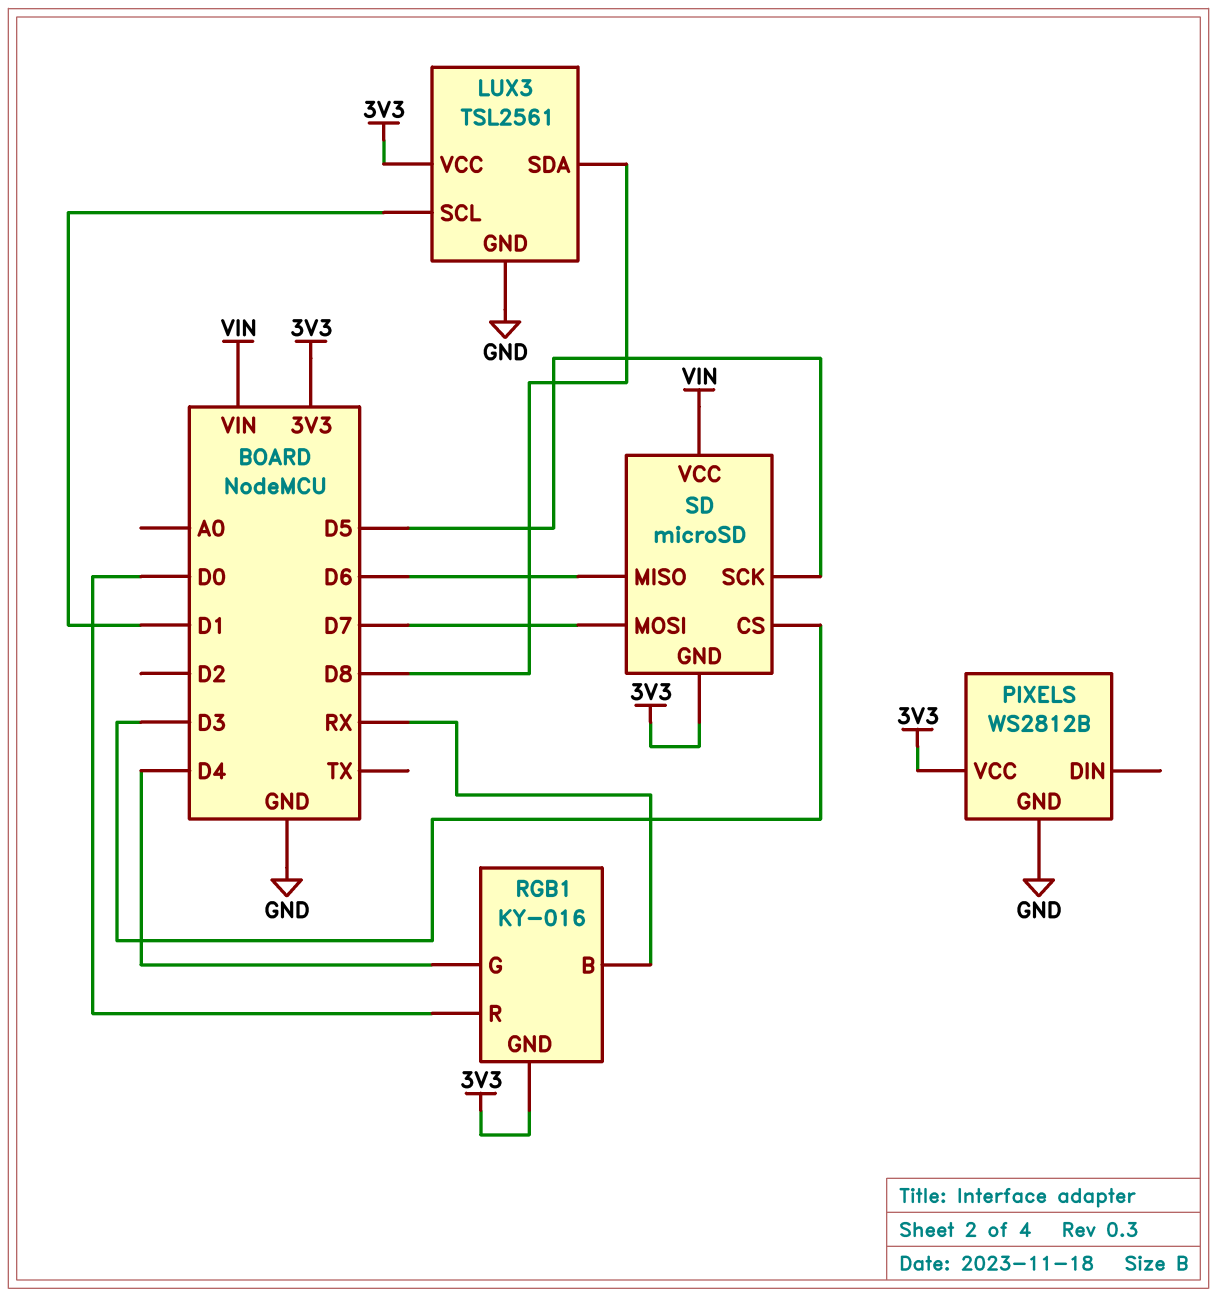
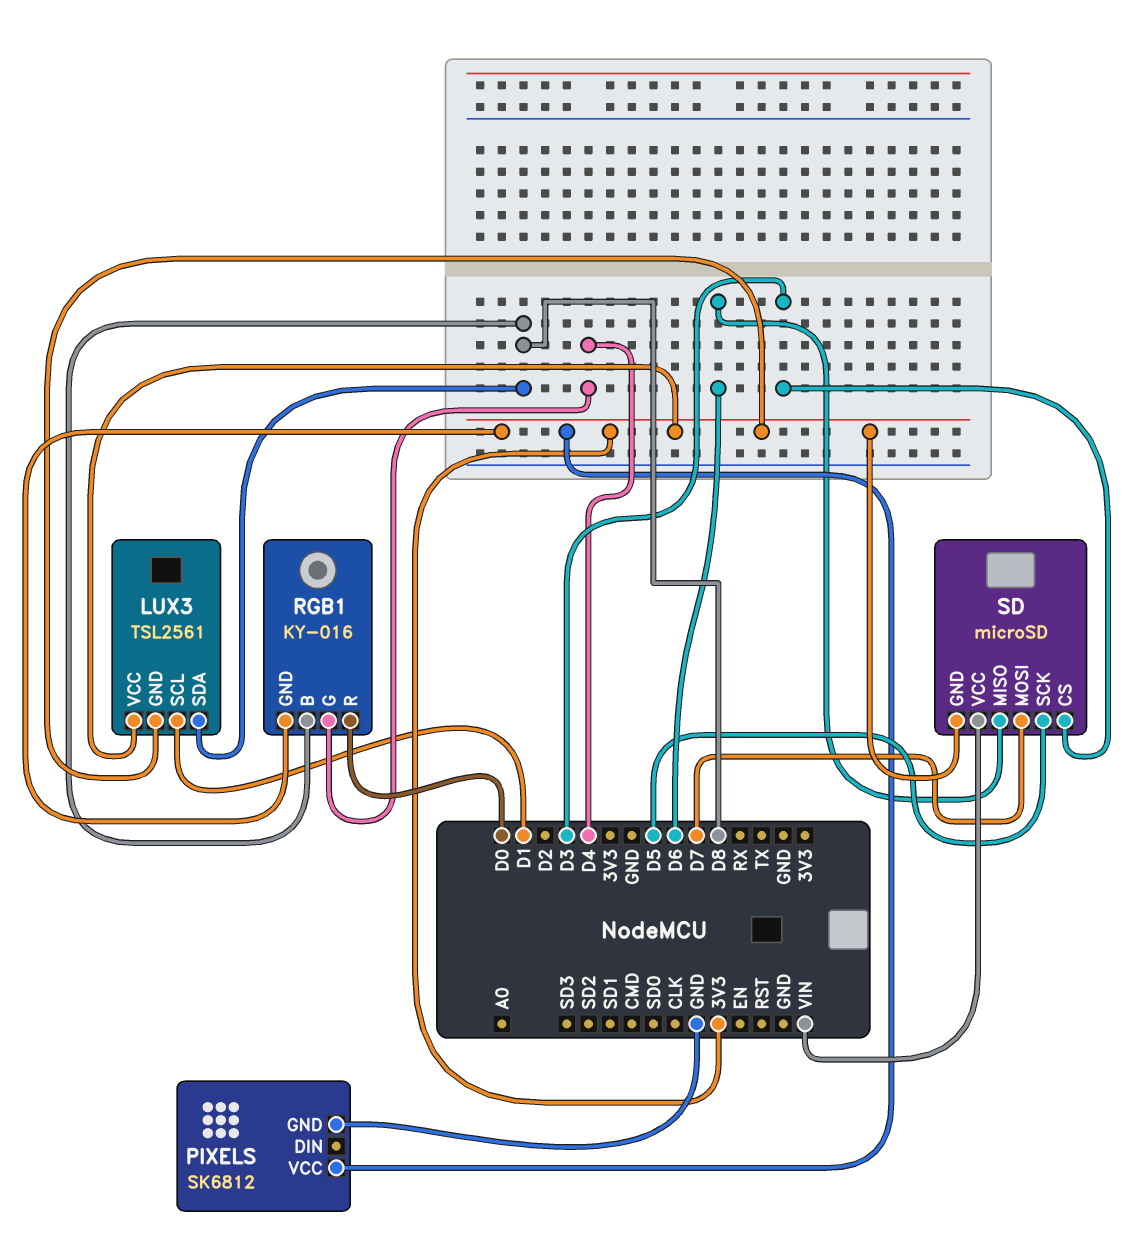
LUX3 pin GND: GND -> 3V3
PIXELS: WS2812B -> SK6812
RGB1 pin B: RX -> D8

